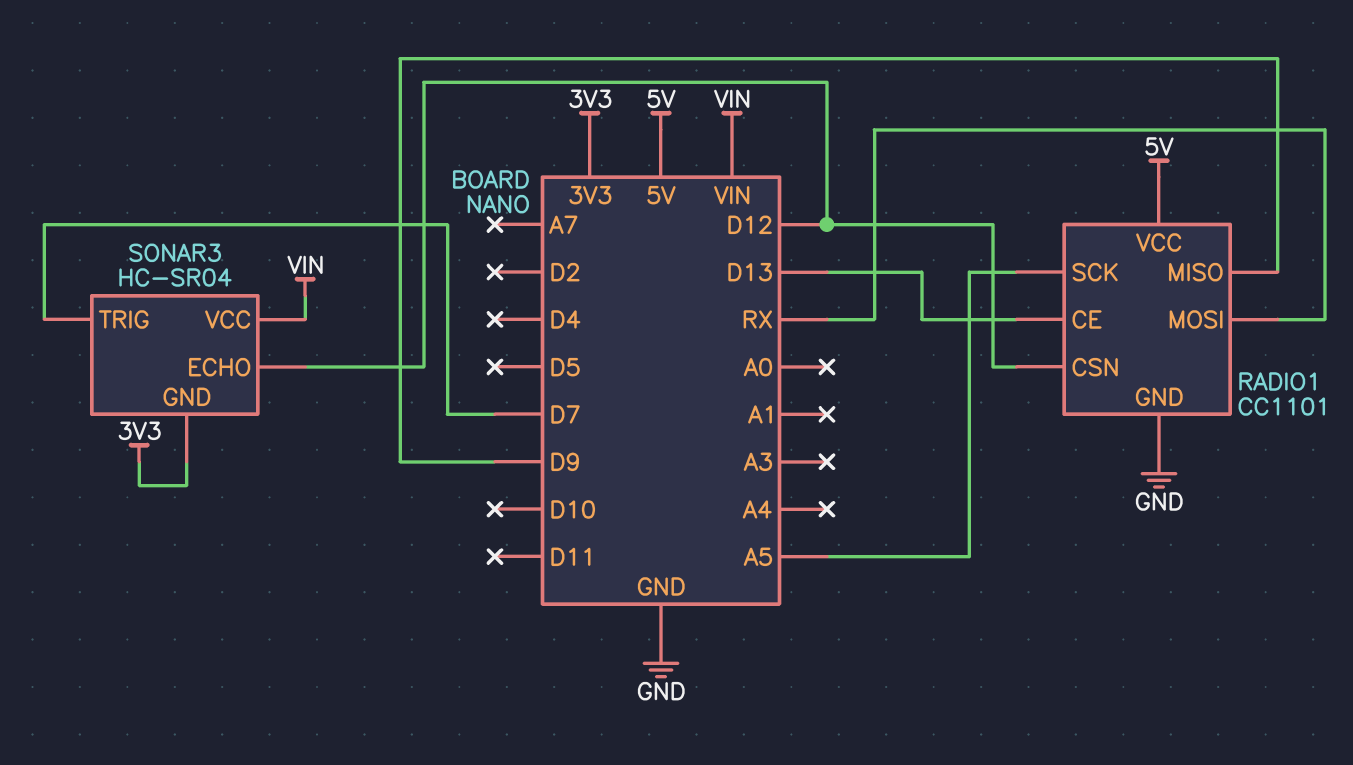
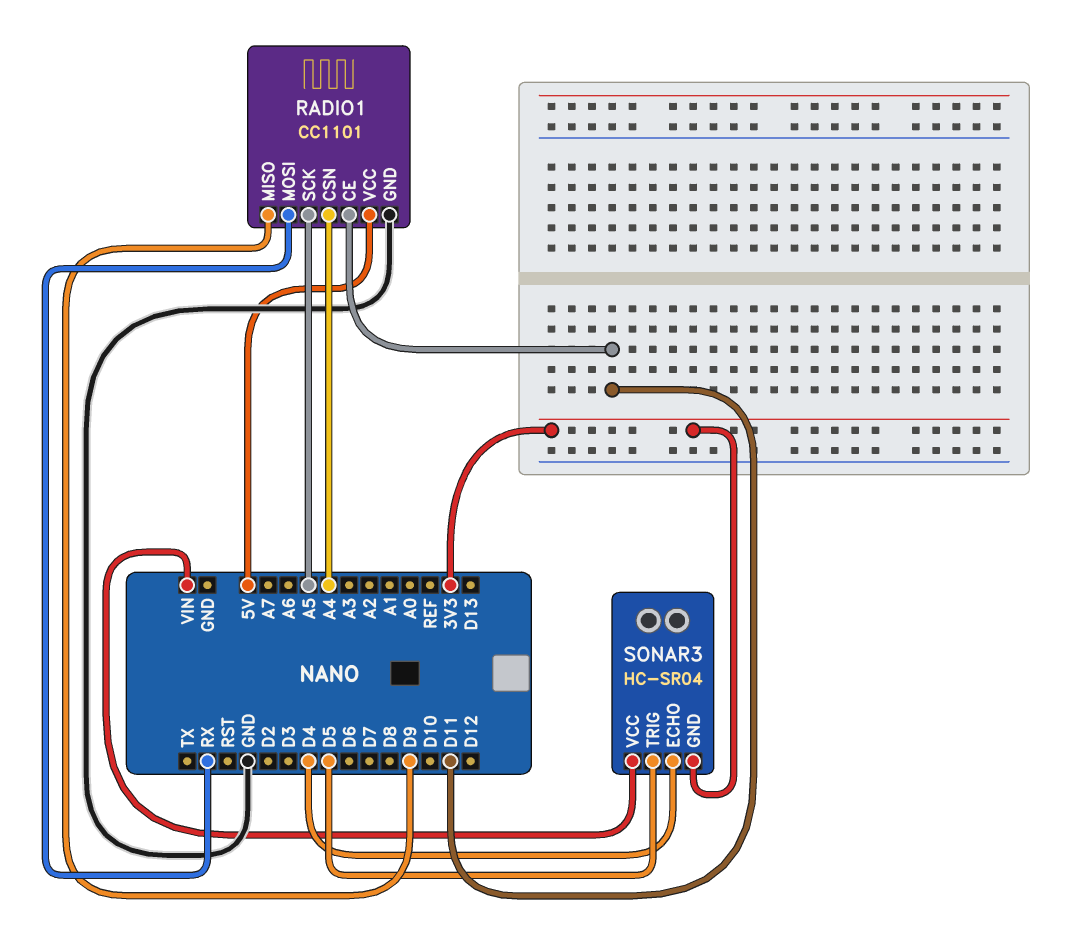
RADIO1 pin CE: D13 -> D11
RADIO1 pin CSN: D12 -> A4
SONAR3 pin ECHO: D12 -> D4
SONAR3 pin TRIG: D7 -> D5

